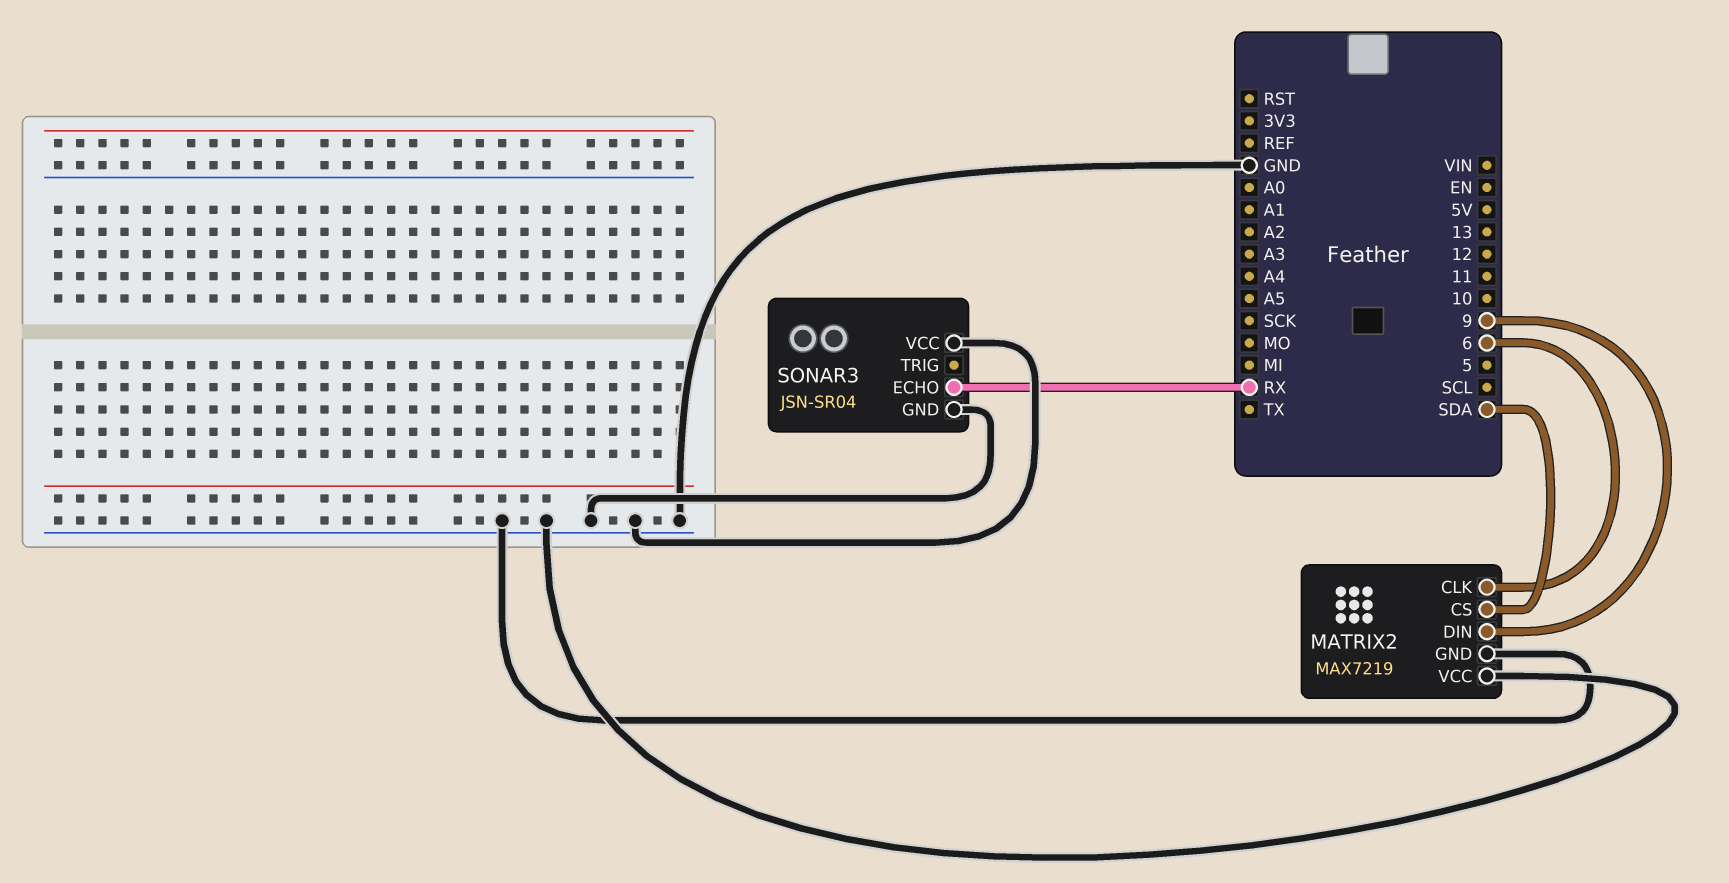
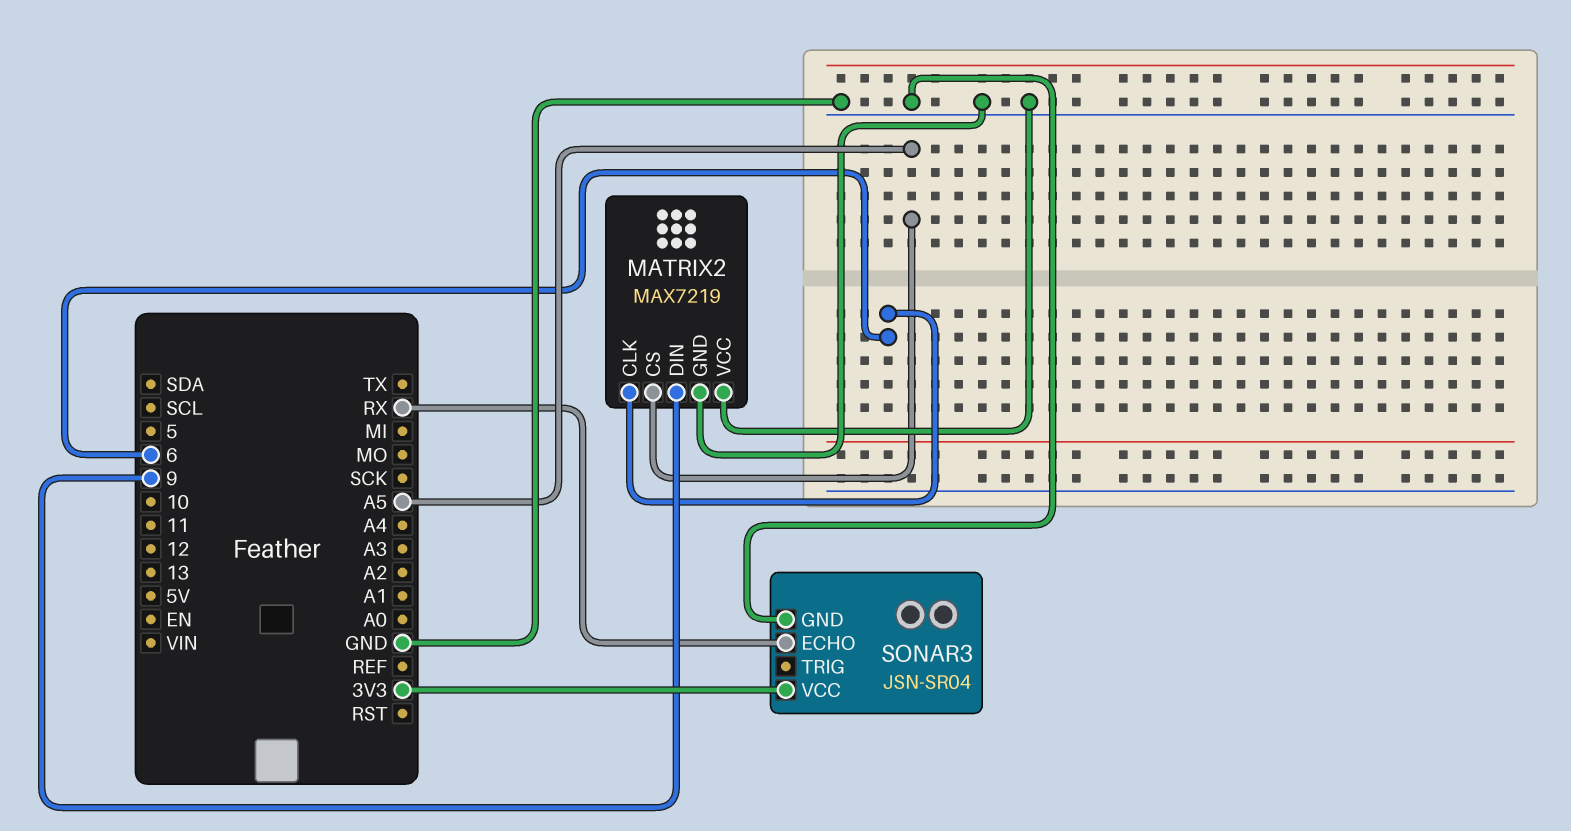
MATRIX2 pin CS: SDA -> A5
SONAR3 pin VCC: GND -> 3V3

